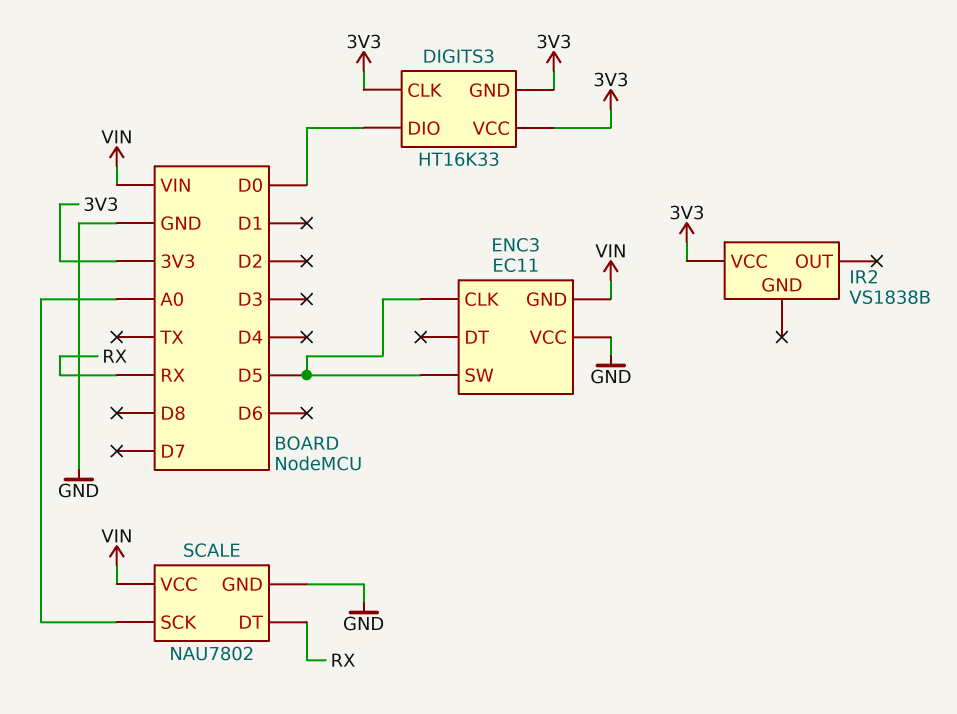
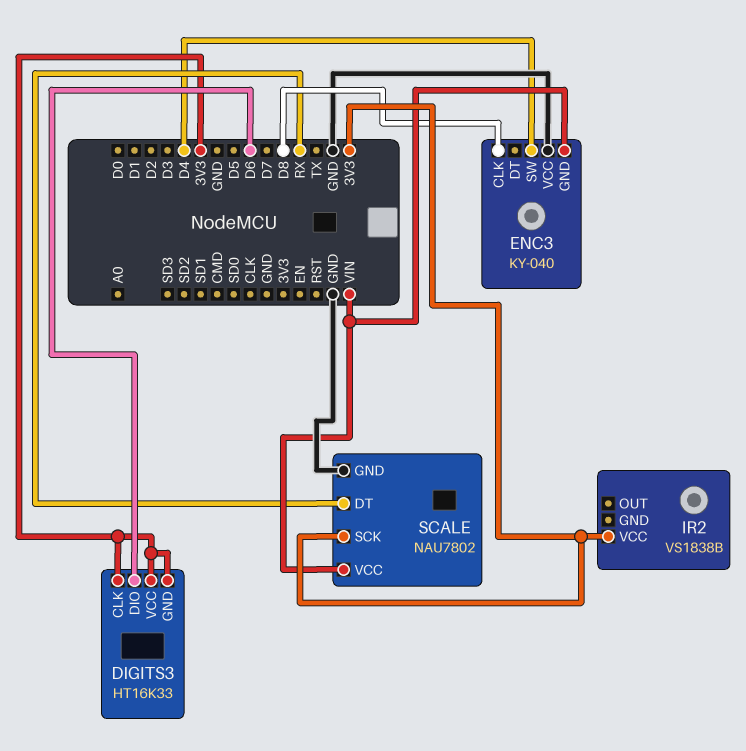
DIGITS3 pin DIO: D0 -> D6
ENC3: EC11 -> KY-040
ENC3 pin CLK: D5 -> D8
ENC3 pin SW: D5 -> D4
SCALE pin SCK: A0 -> 3V3

